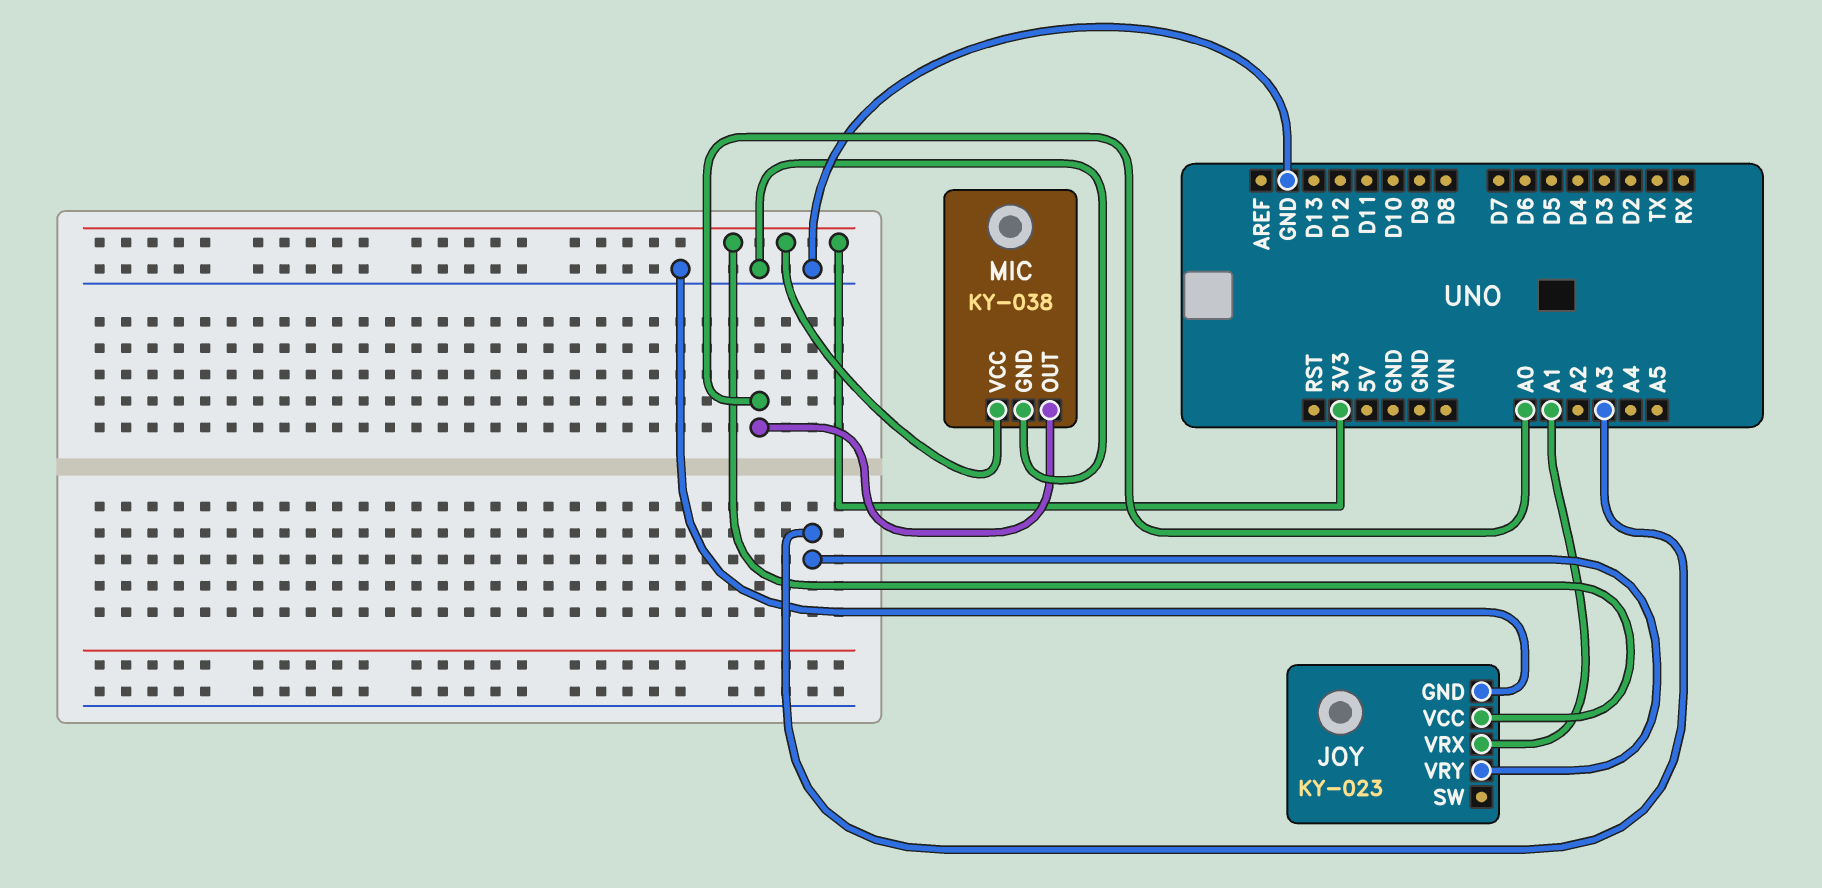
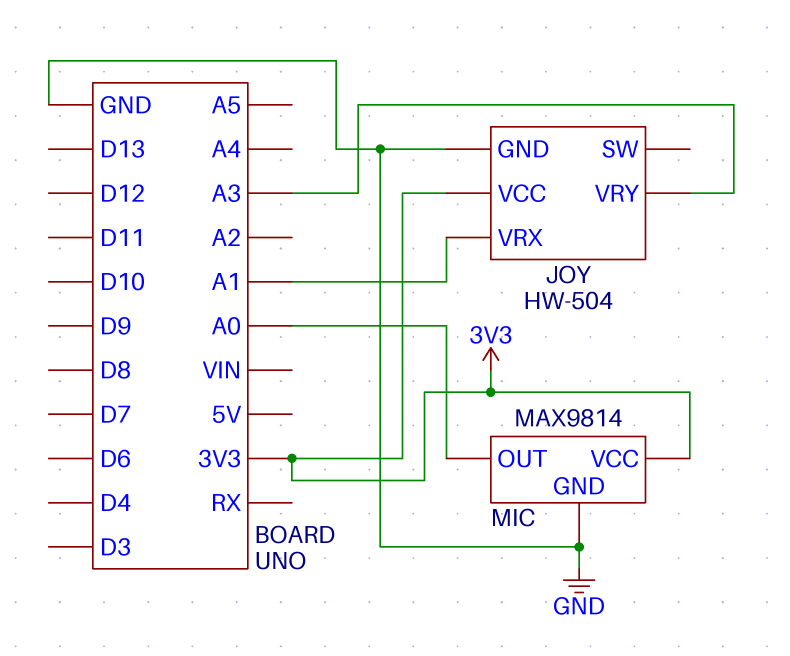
JOY: KY-023 -> HW-504
MIC: KY-038 -> MAX9814

